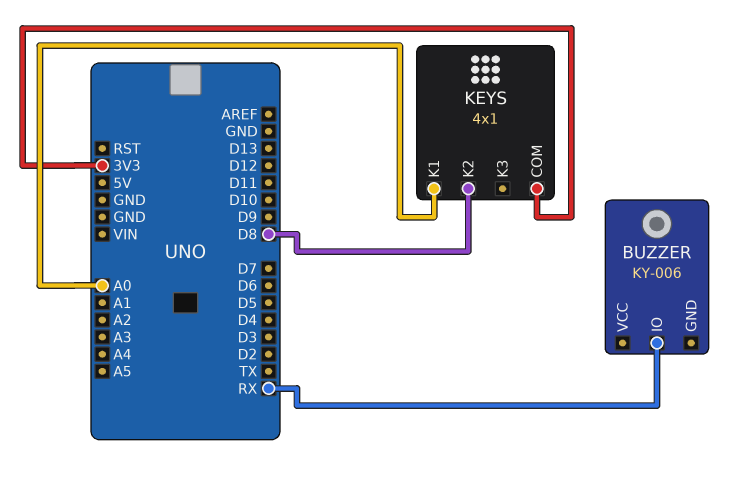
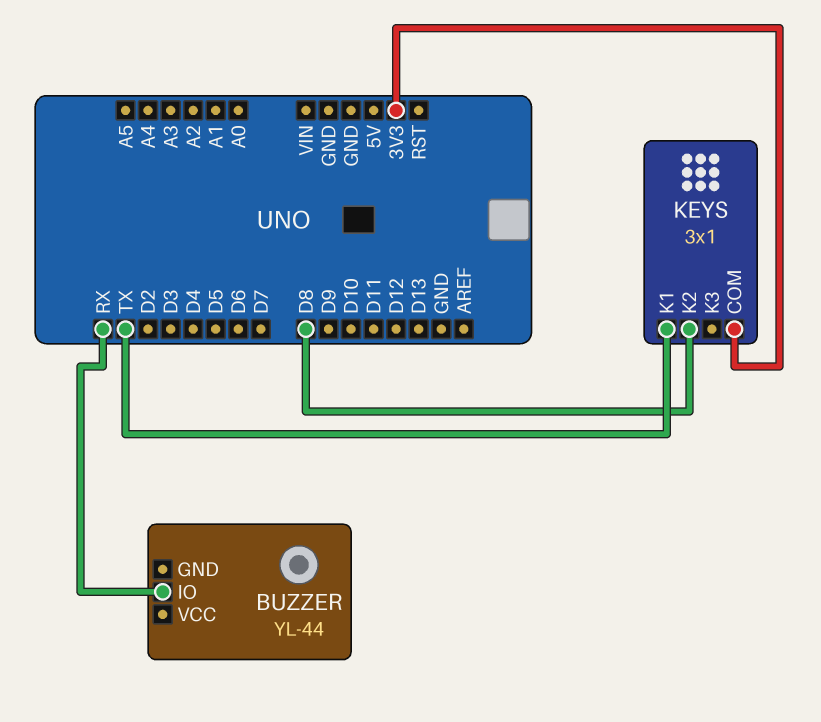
BUZZER: KY-006 -> YL-44
KEYS: 4x1 -> 3x1
KEYS pin K1: A0 -> TX

